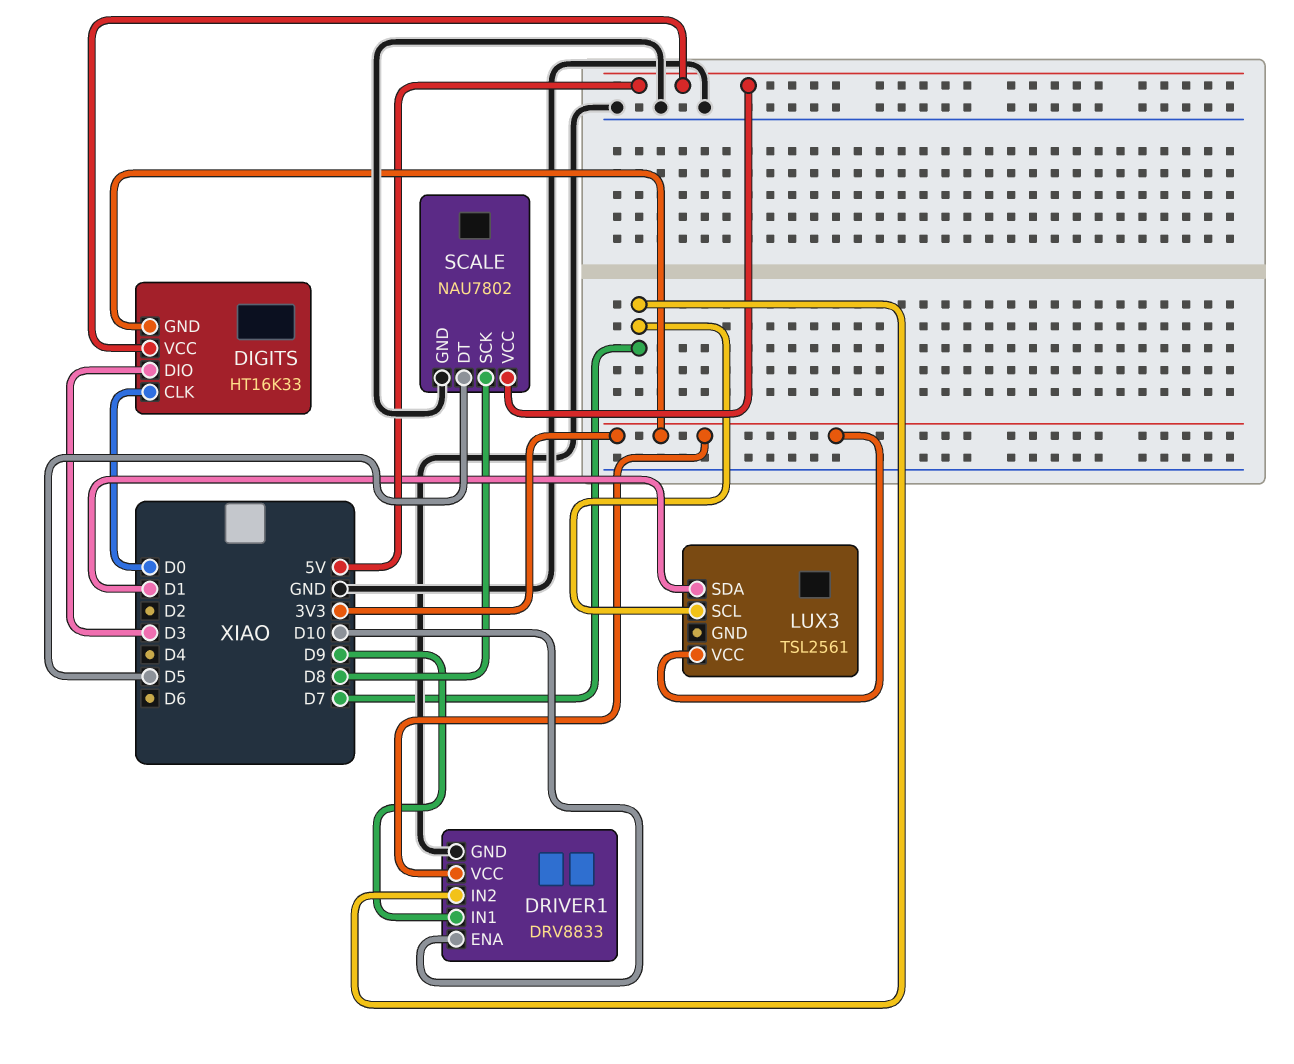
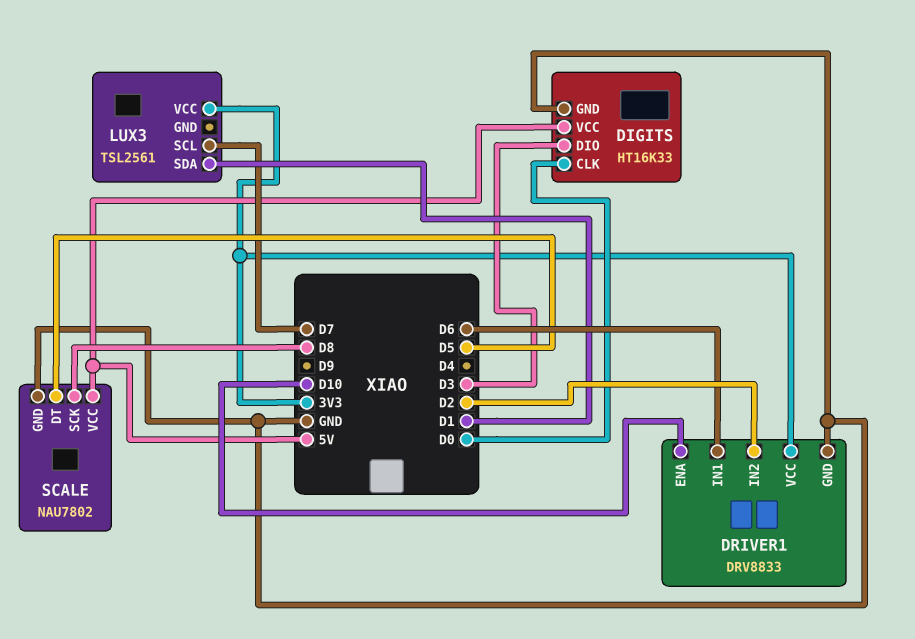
DIGITS pin GND: 3V3 -> GND
DRIVER1 pin IN1: D9 -> D6
DRIVER1 pin IN2: D7 -> D2

